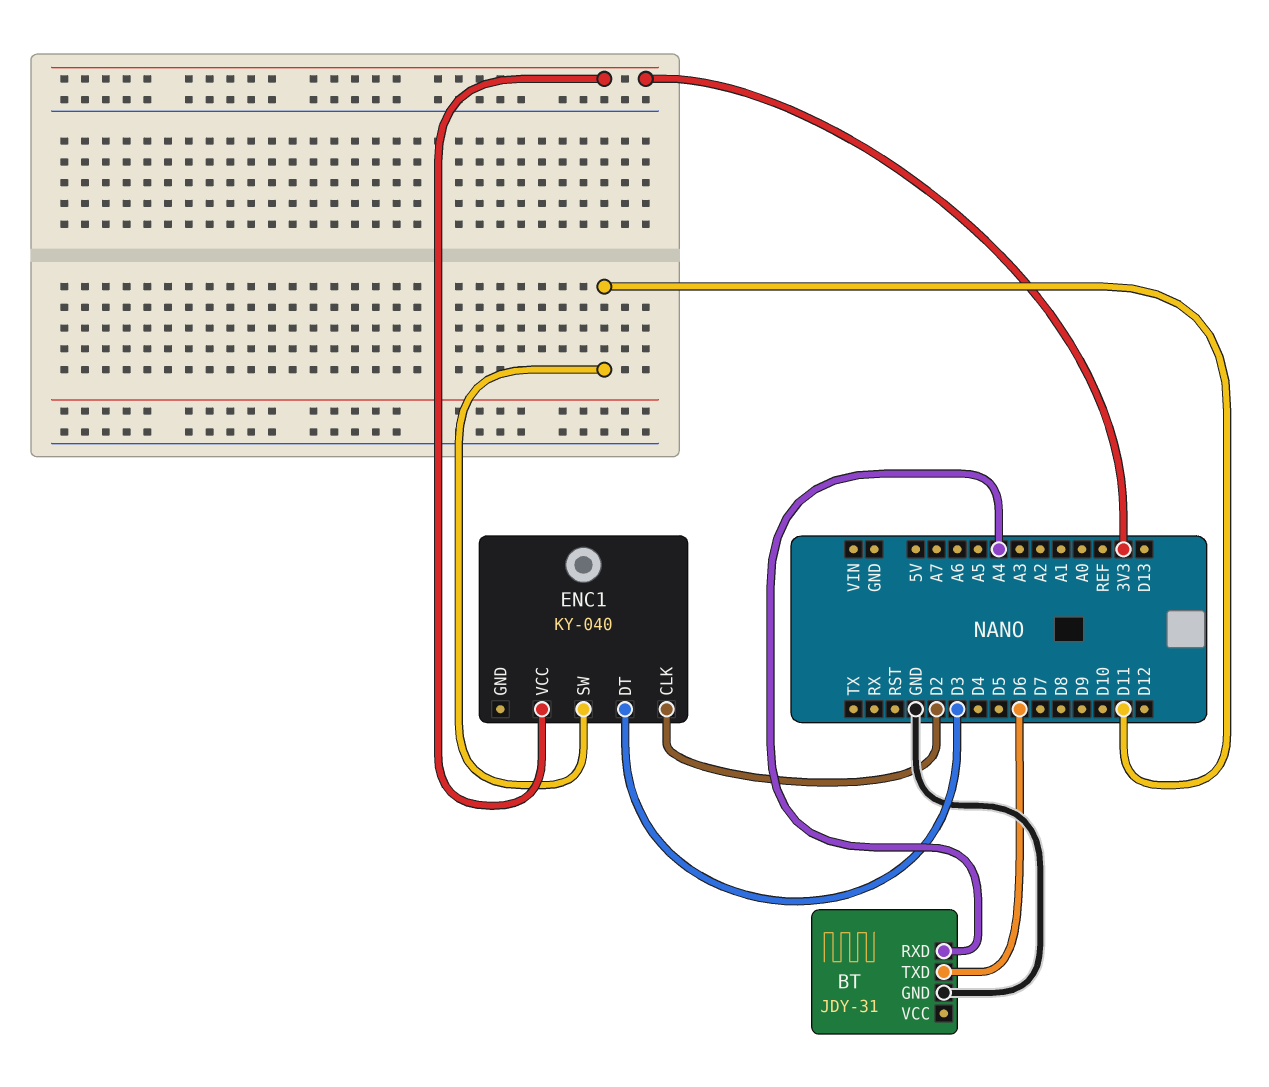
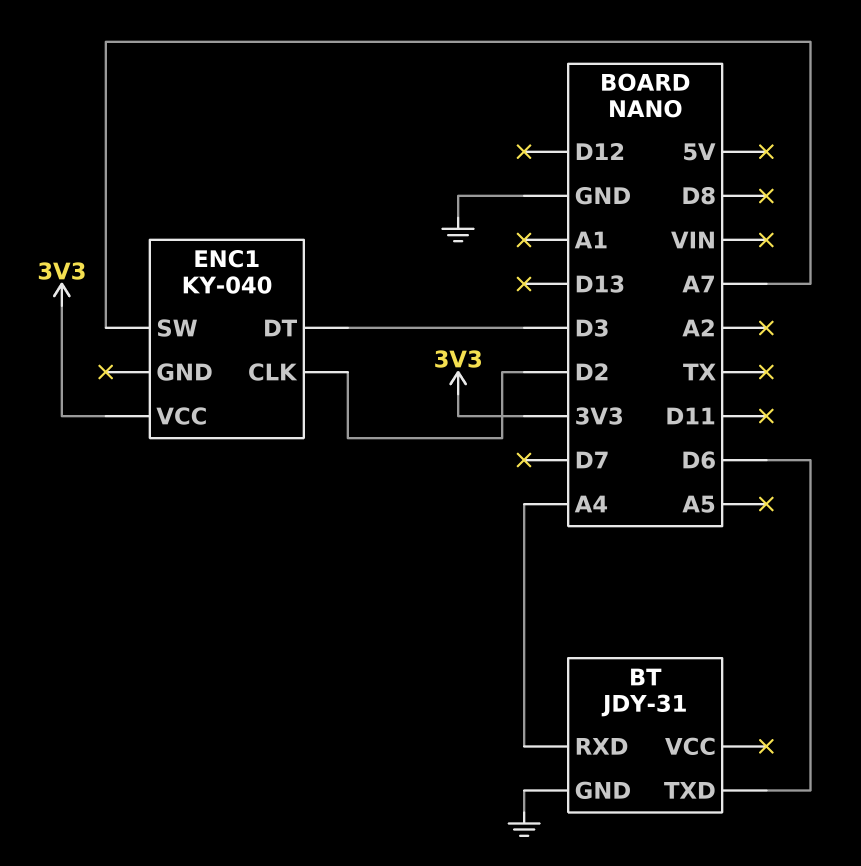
ENC1 pin SW: D11 -> A7

